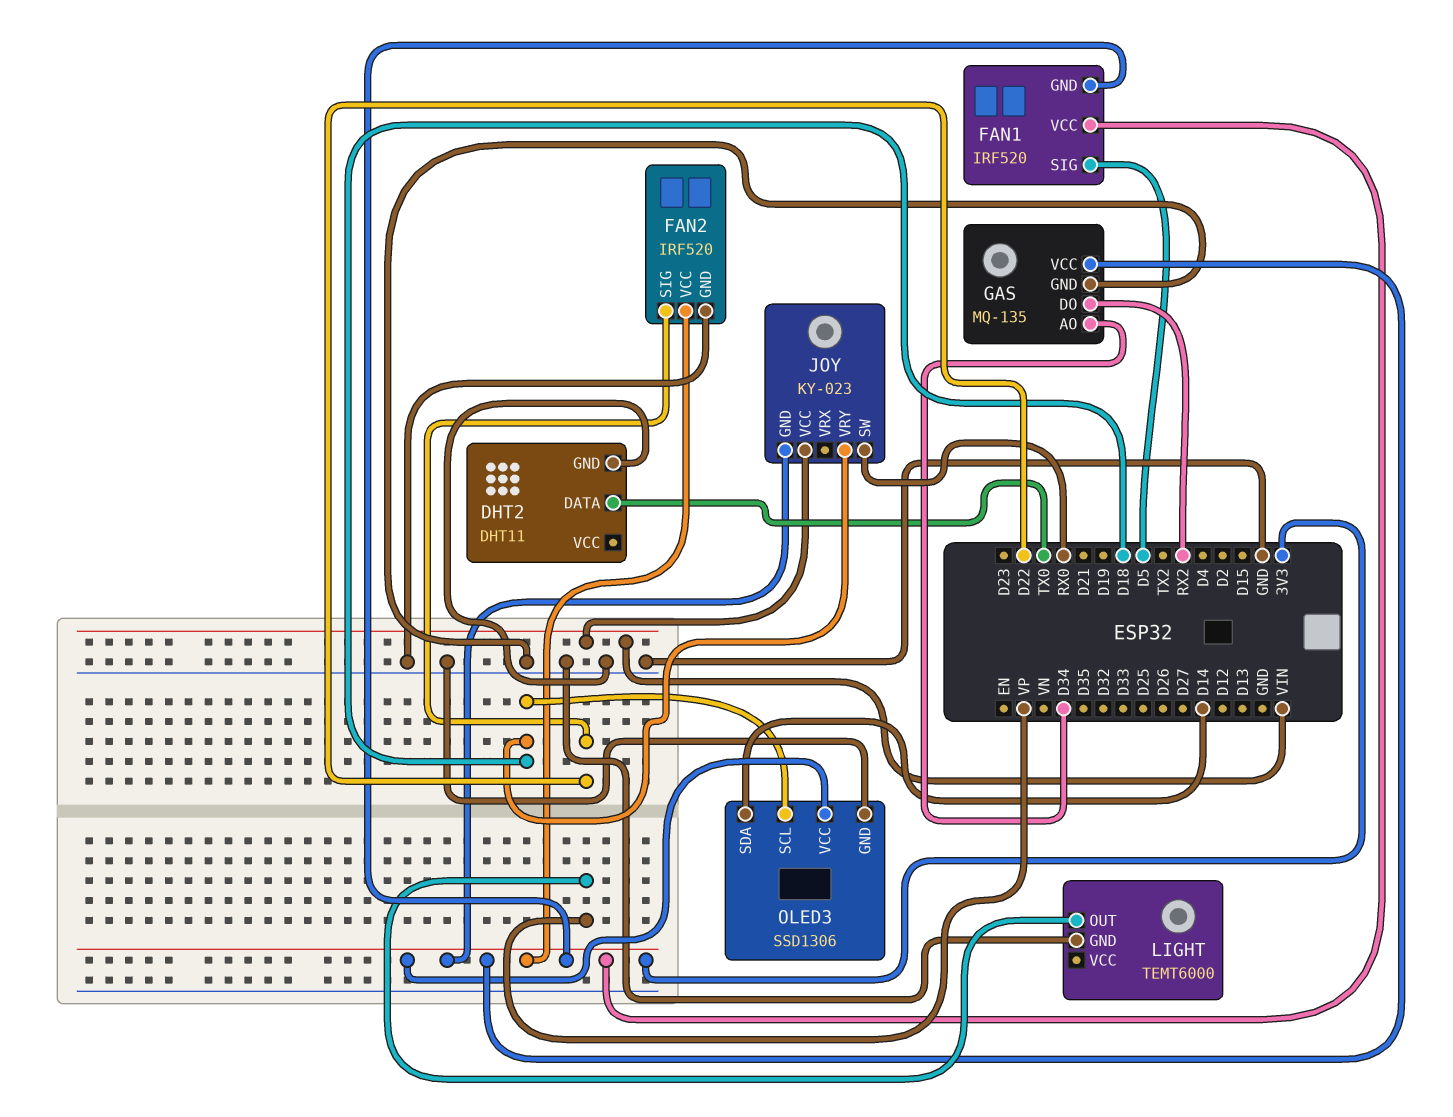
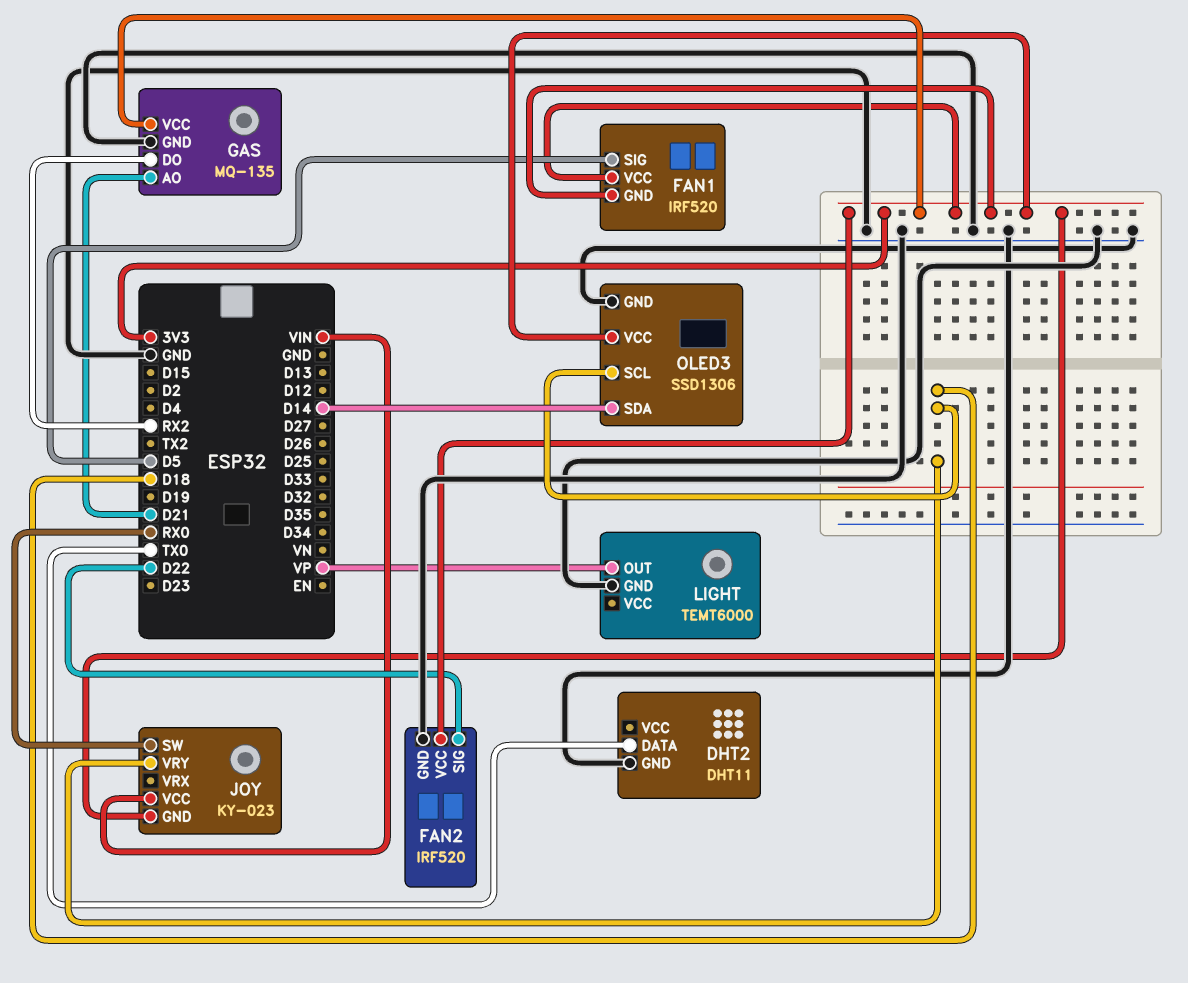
GAS pin AO: D34 -> D21

